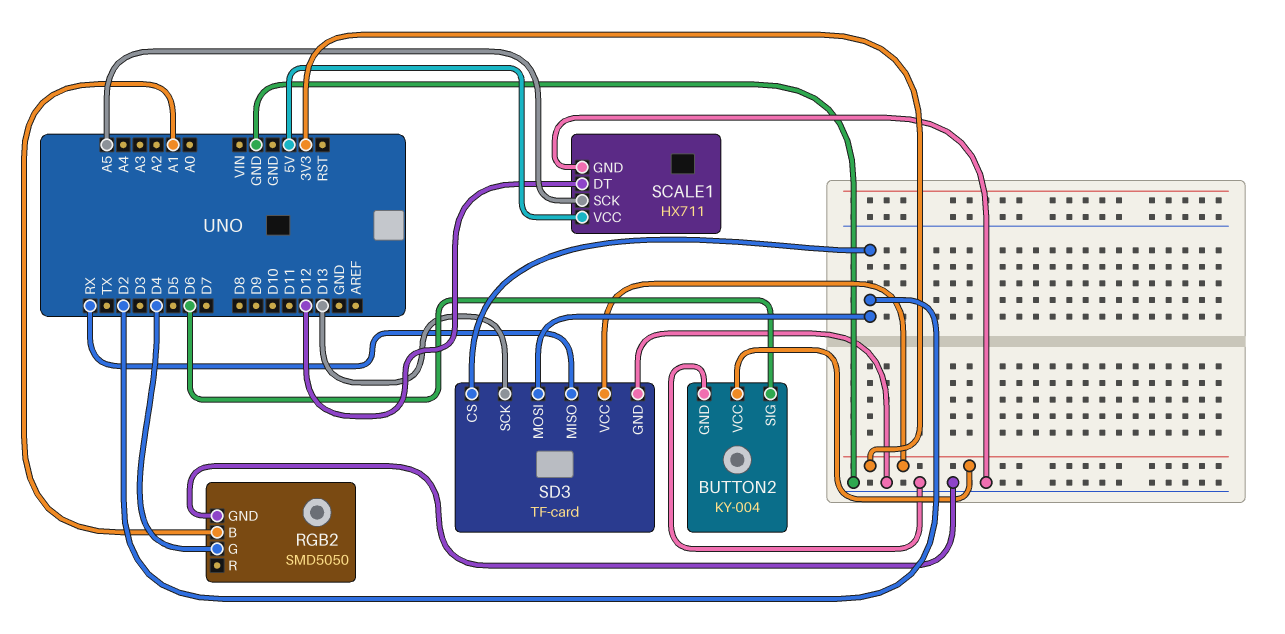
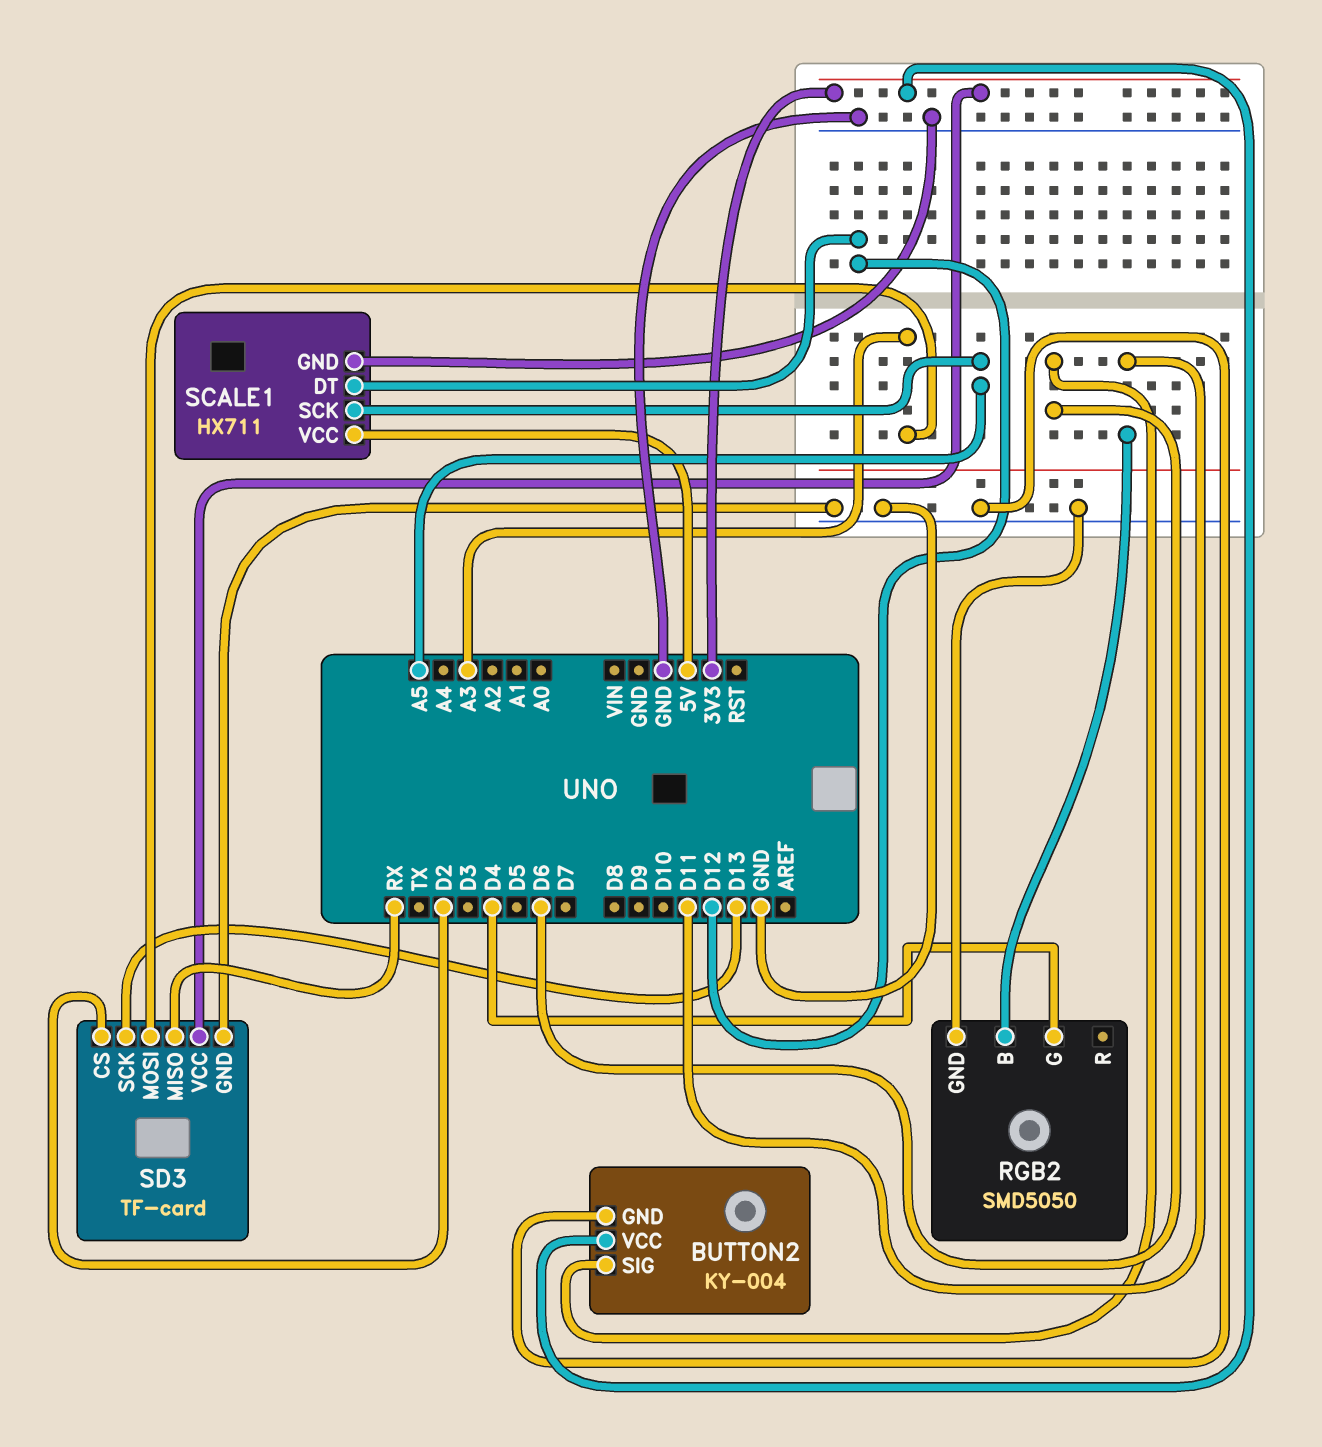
RGB2 pin B: A1 -> D11
SD3 pin MOSI: D2 -> A3

